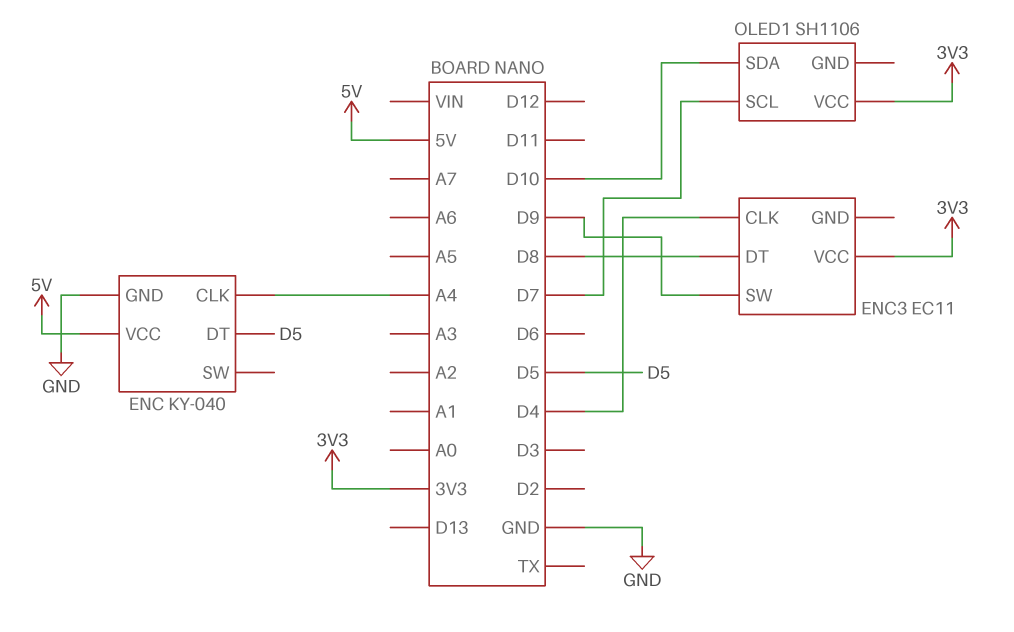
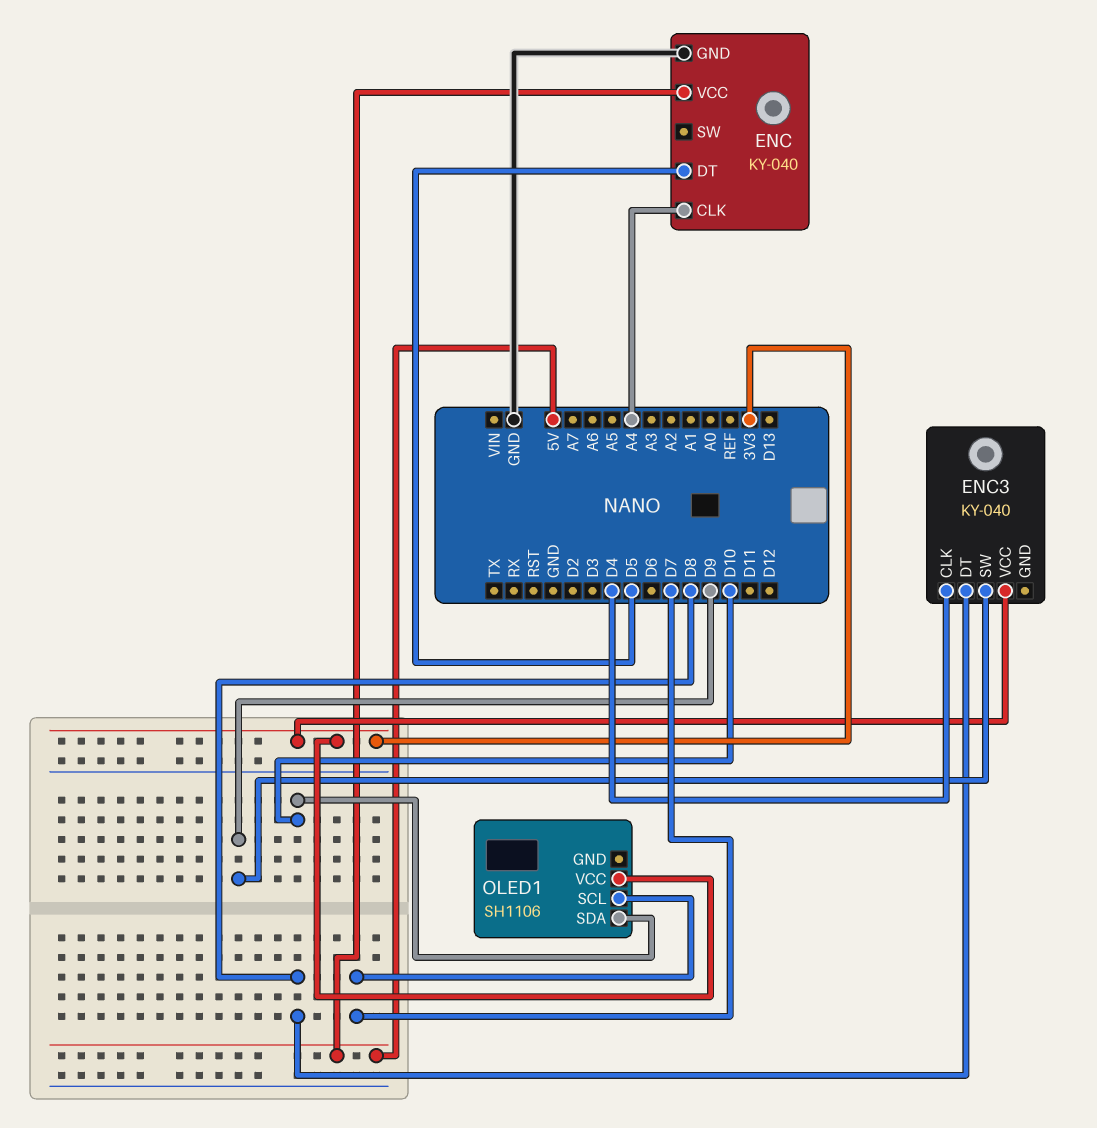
ENC3: EC11 -> KY-040

